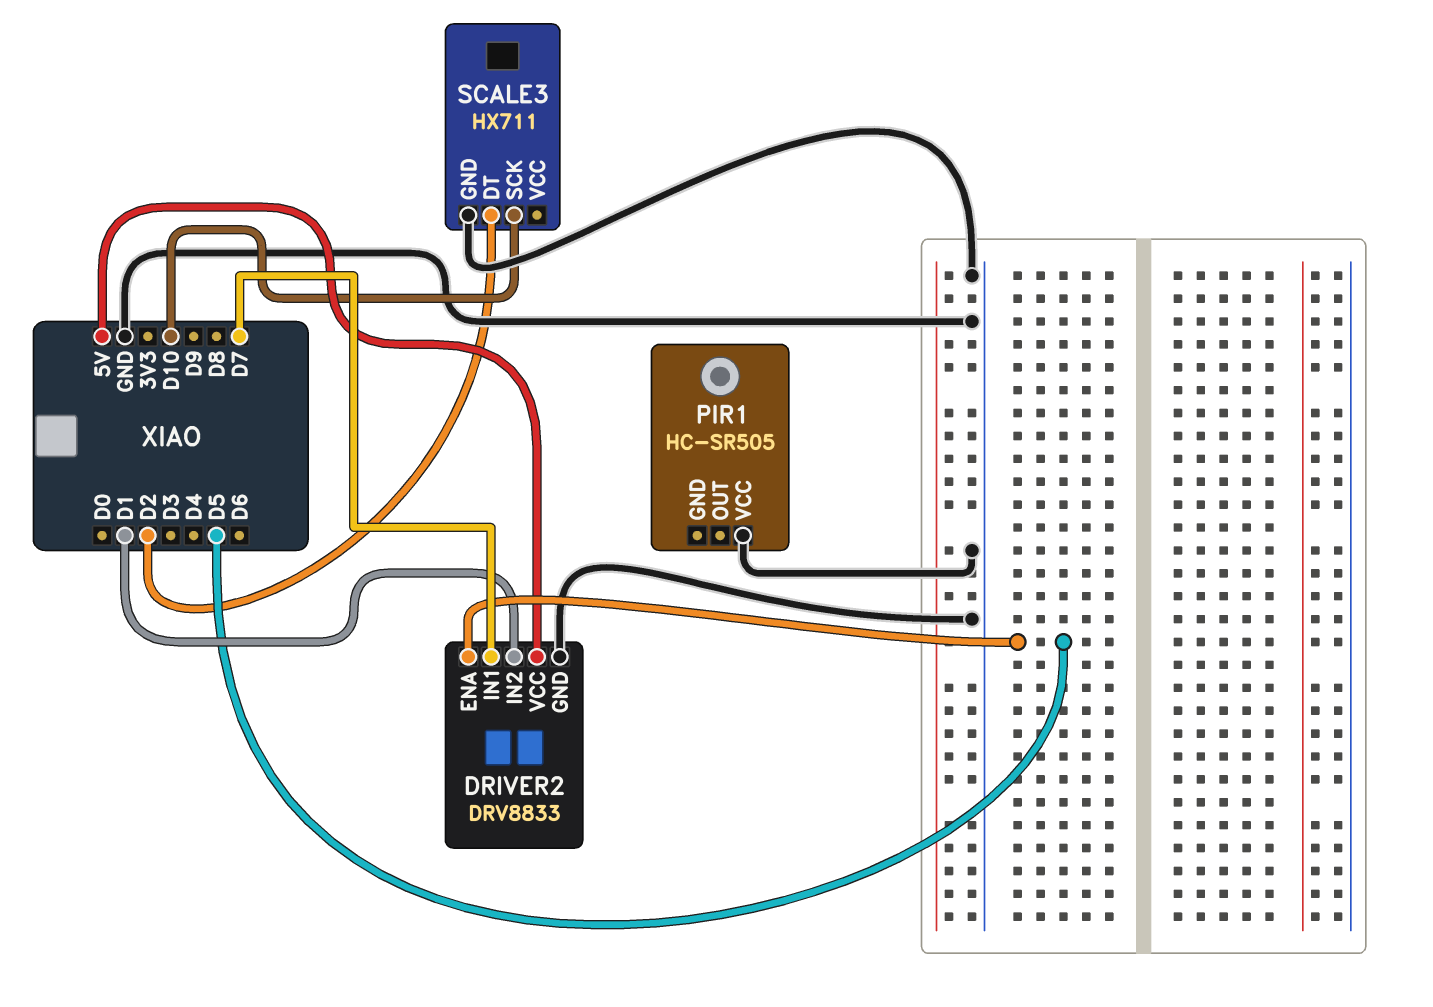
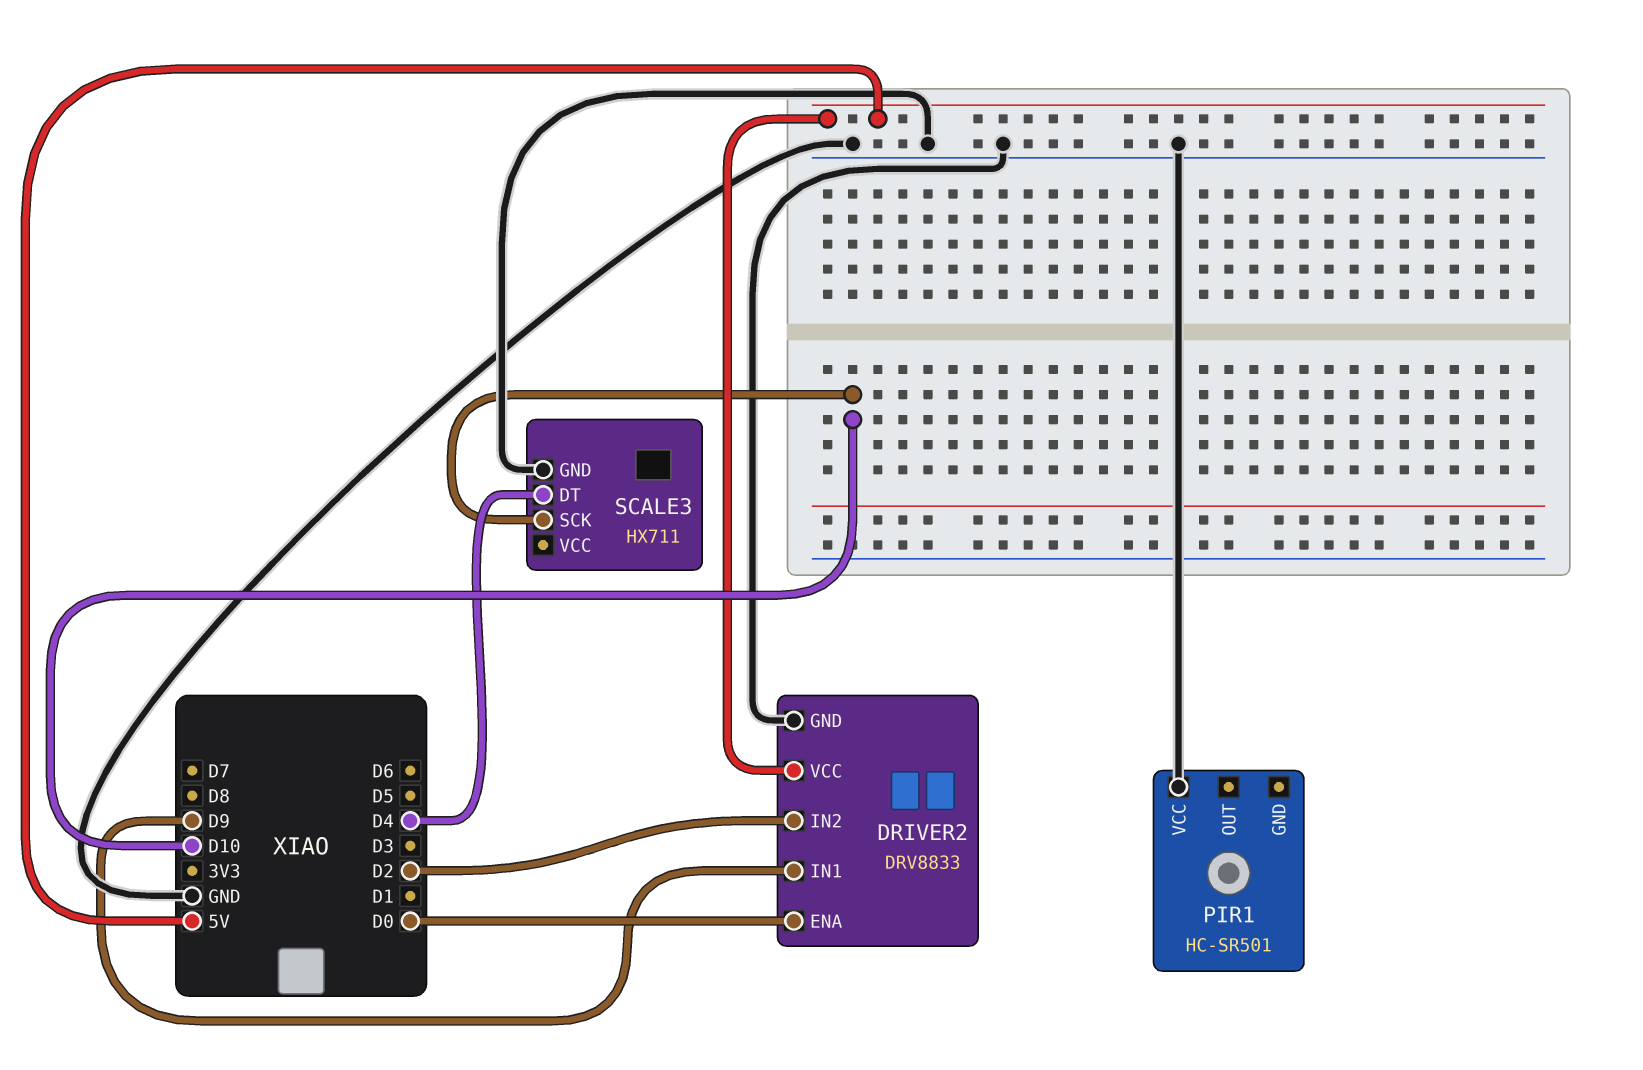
DRIVER2 pin ENA: D5 -> D0
DRIVER2 pin IN1: D7 -> D9
DRIVER2 pin IN2: D1 -> D2
PIR1: HC-SR505 -> HC-SR501
SCALE3 pin DT: D2 -> D4

